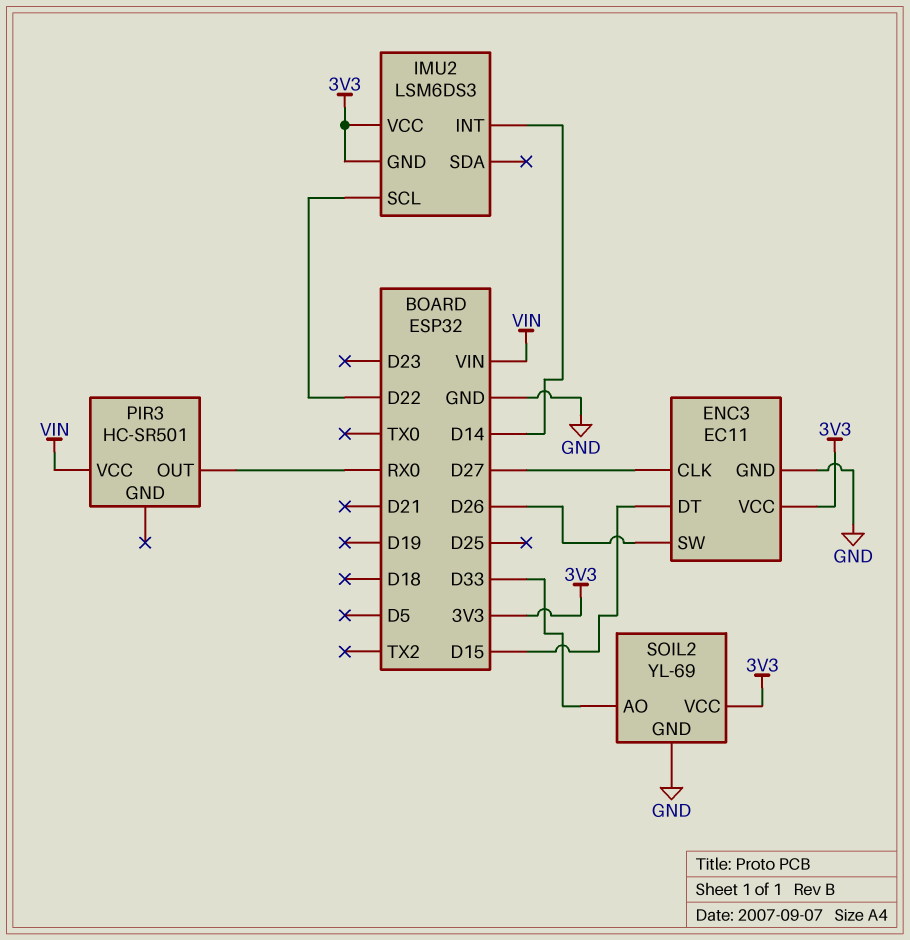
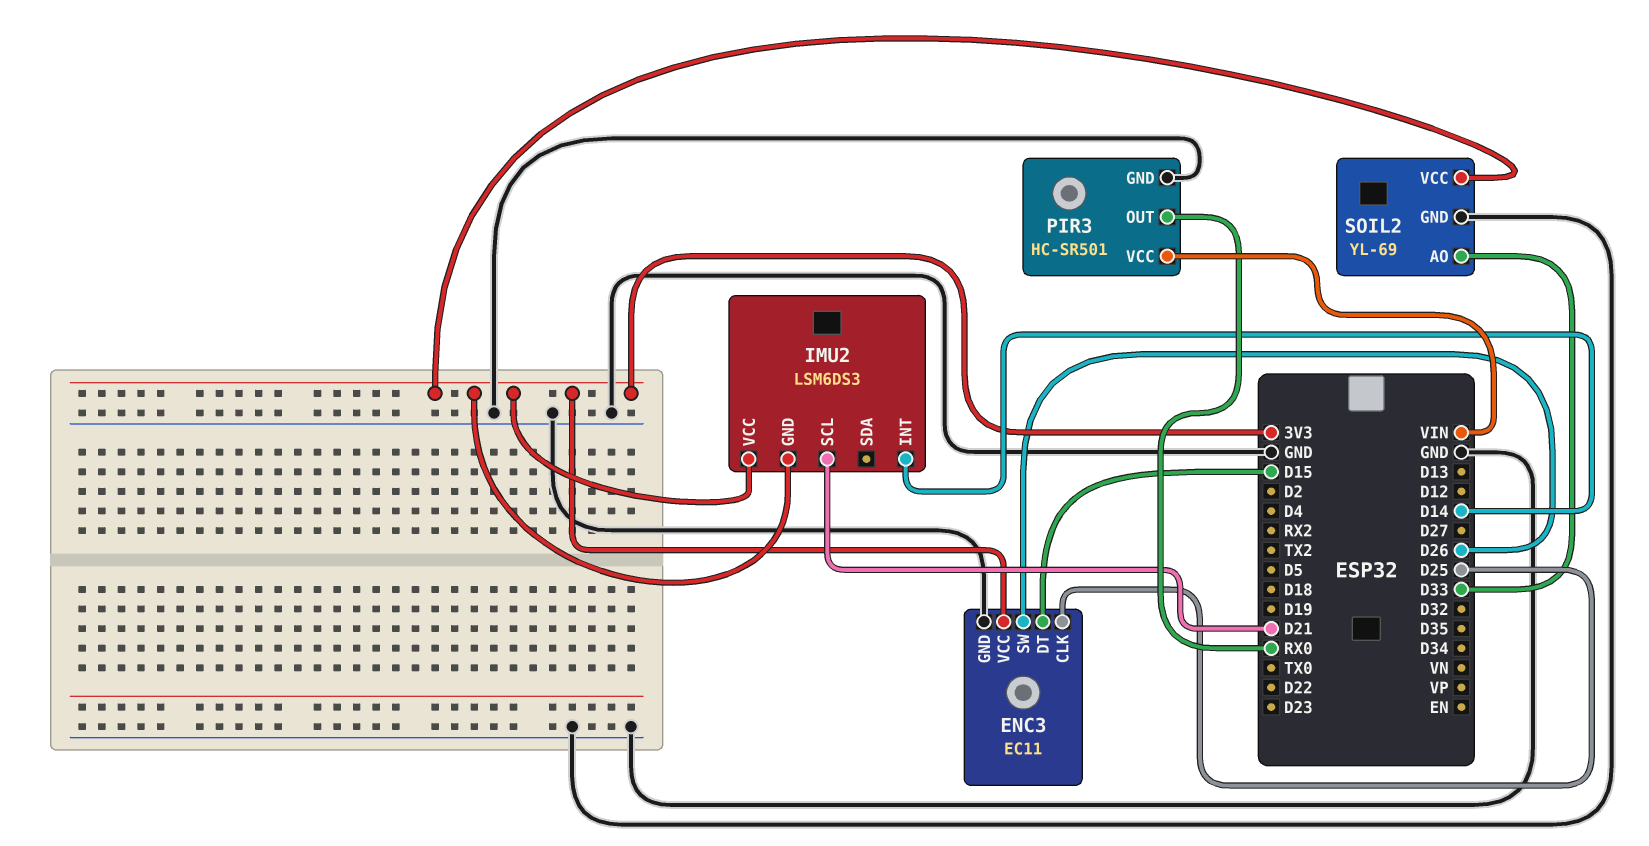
ENC3 pin CLK: D27 -> D25
IMU2 pin SCL: D22 -> D21
PIR3 pin GND: none -> GND

